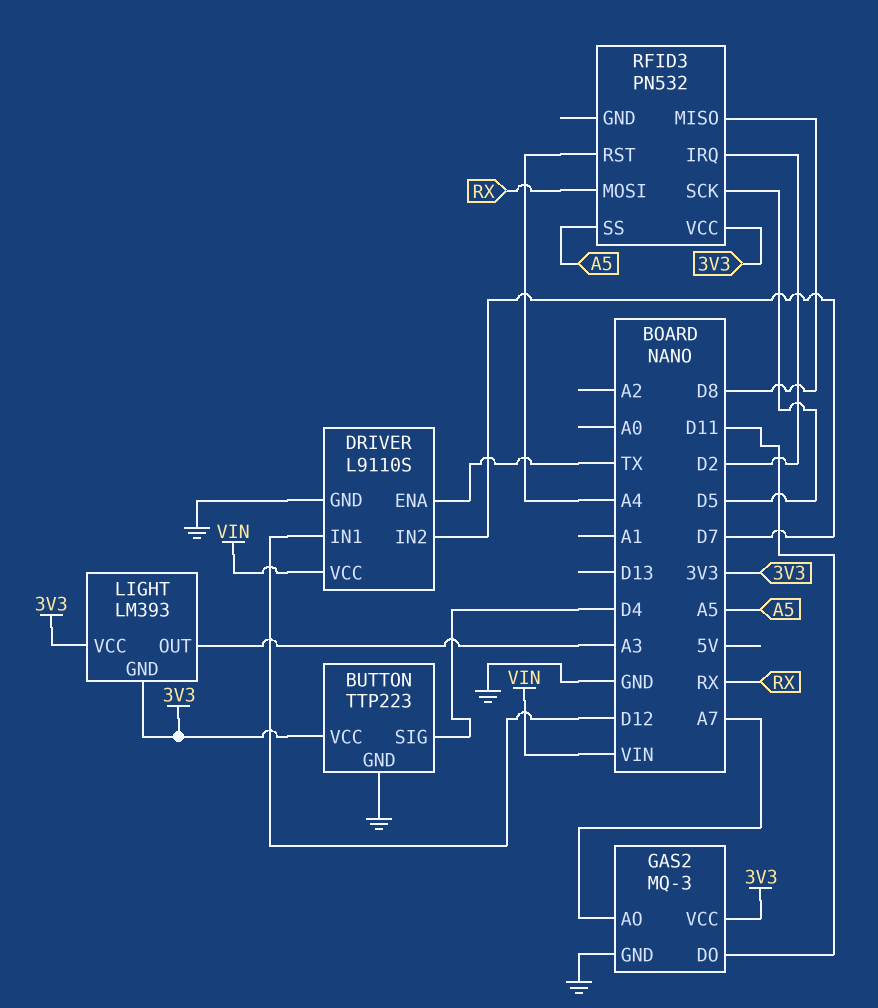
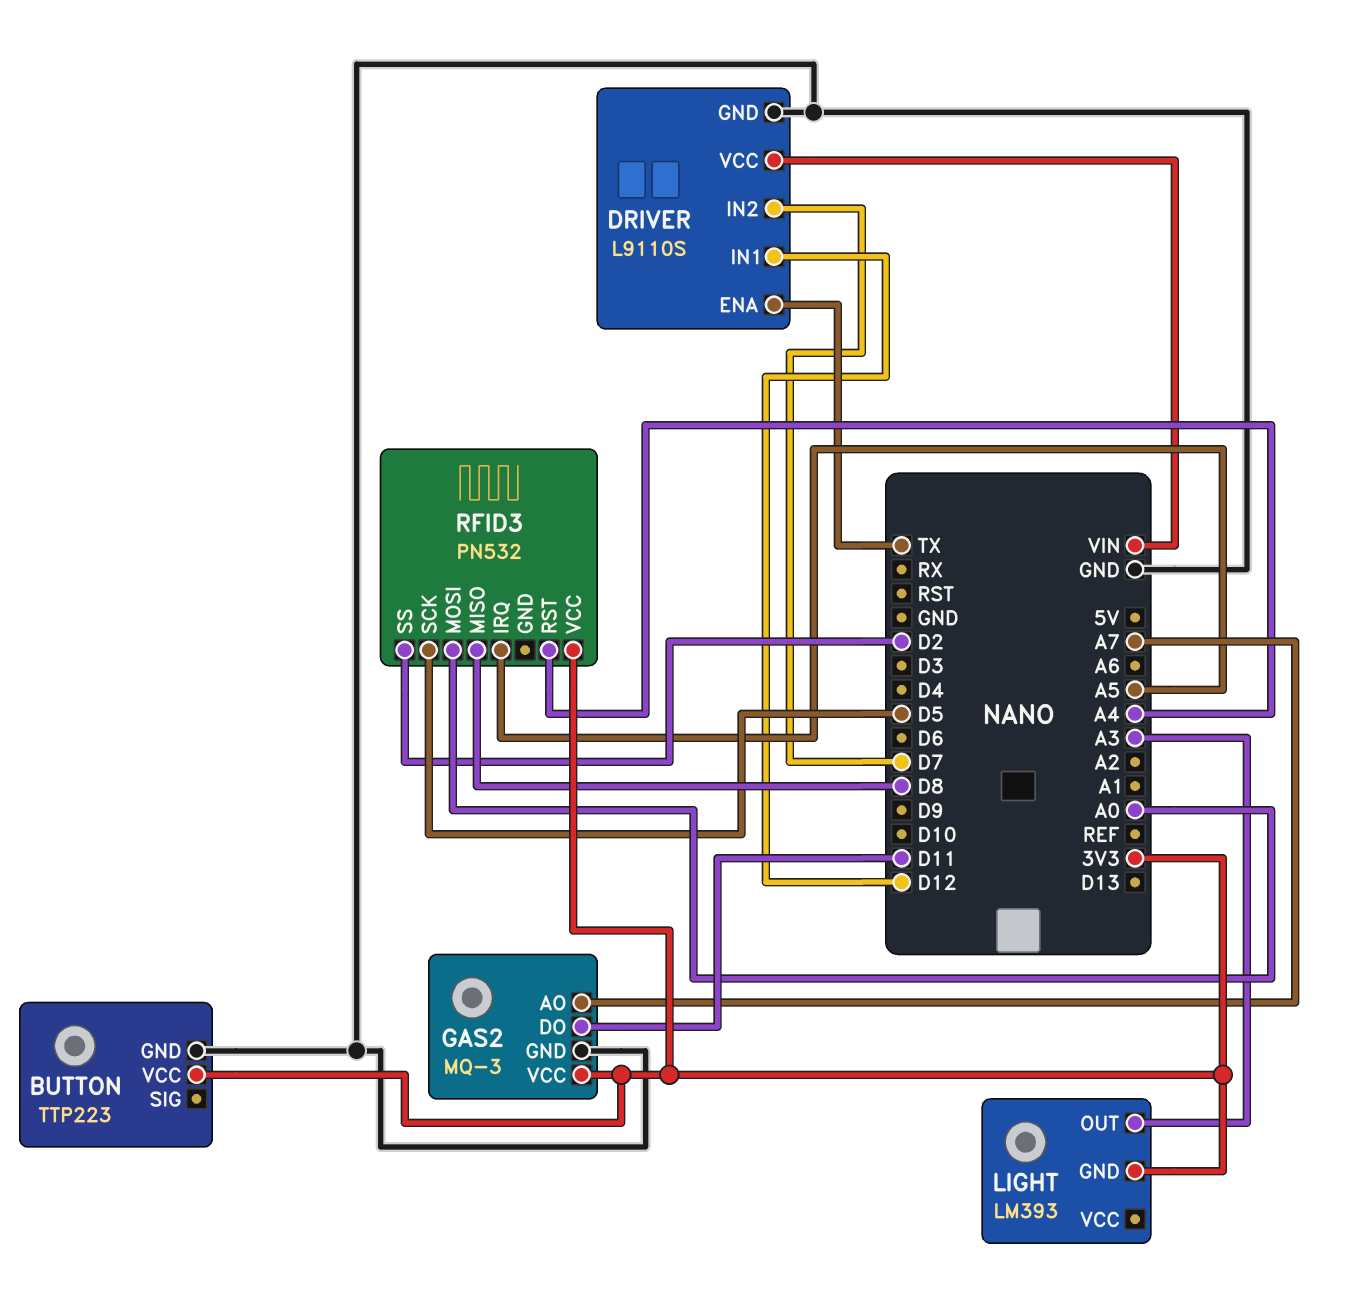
BUTTON pin SIG: D4 -> none
LIGHT pin VCC: 3V3 -> none
RFID3 pin IRQ: D2 -> A5
RFID3 pin MOSI: RX -> A0
RFID3 pin SS: A5 -> D2

